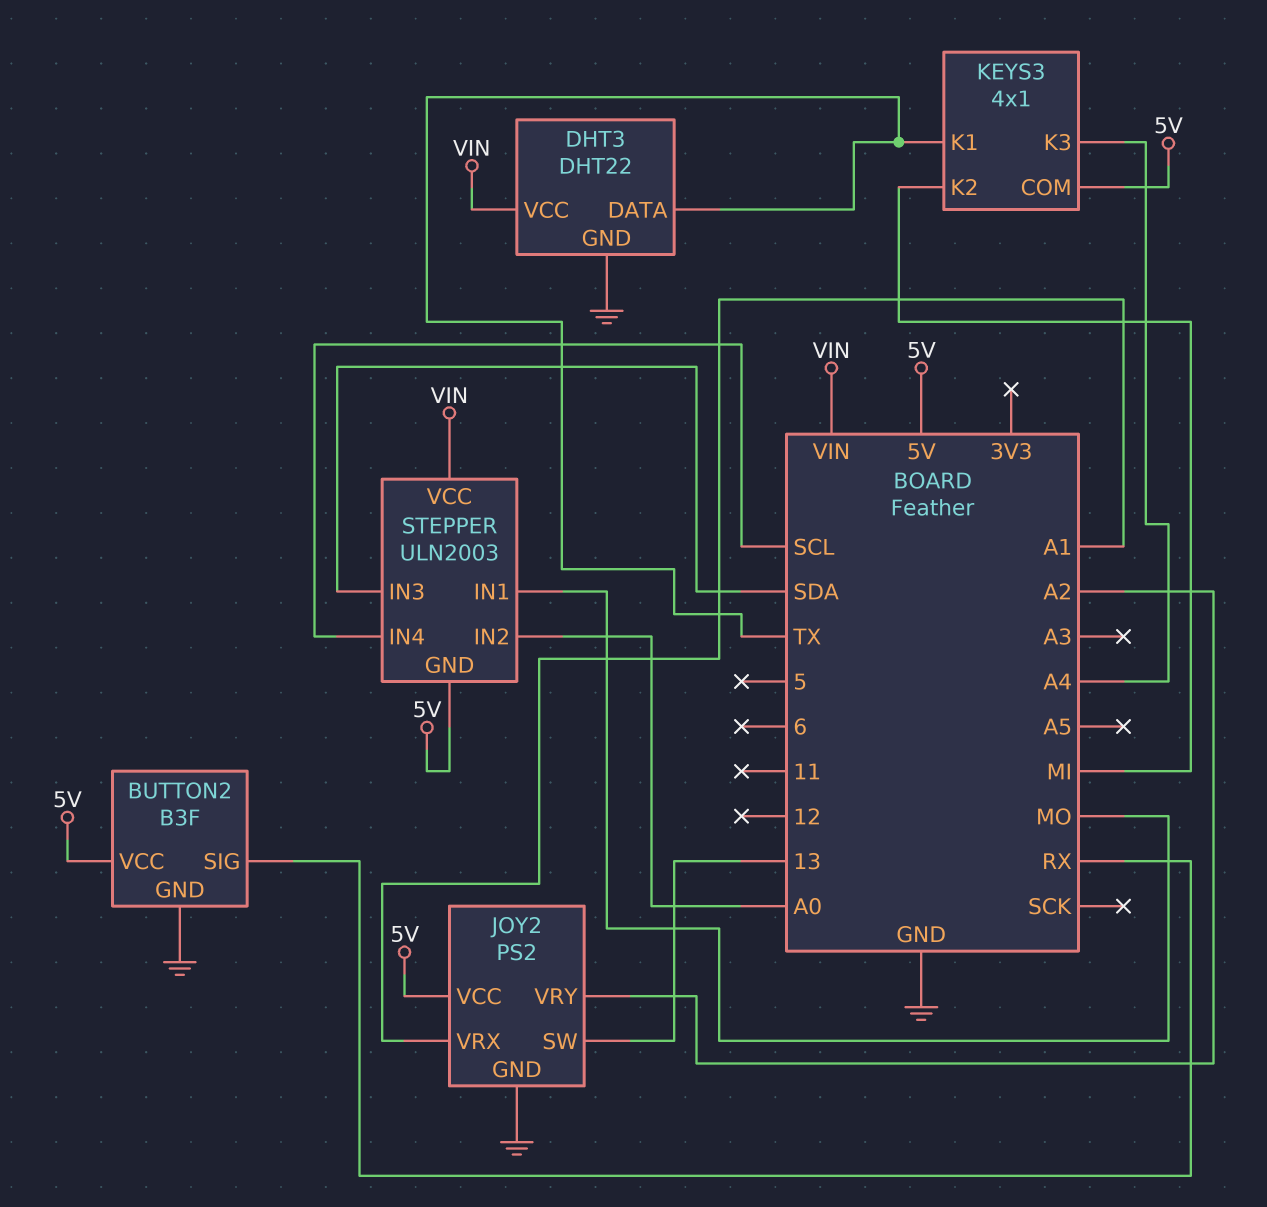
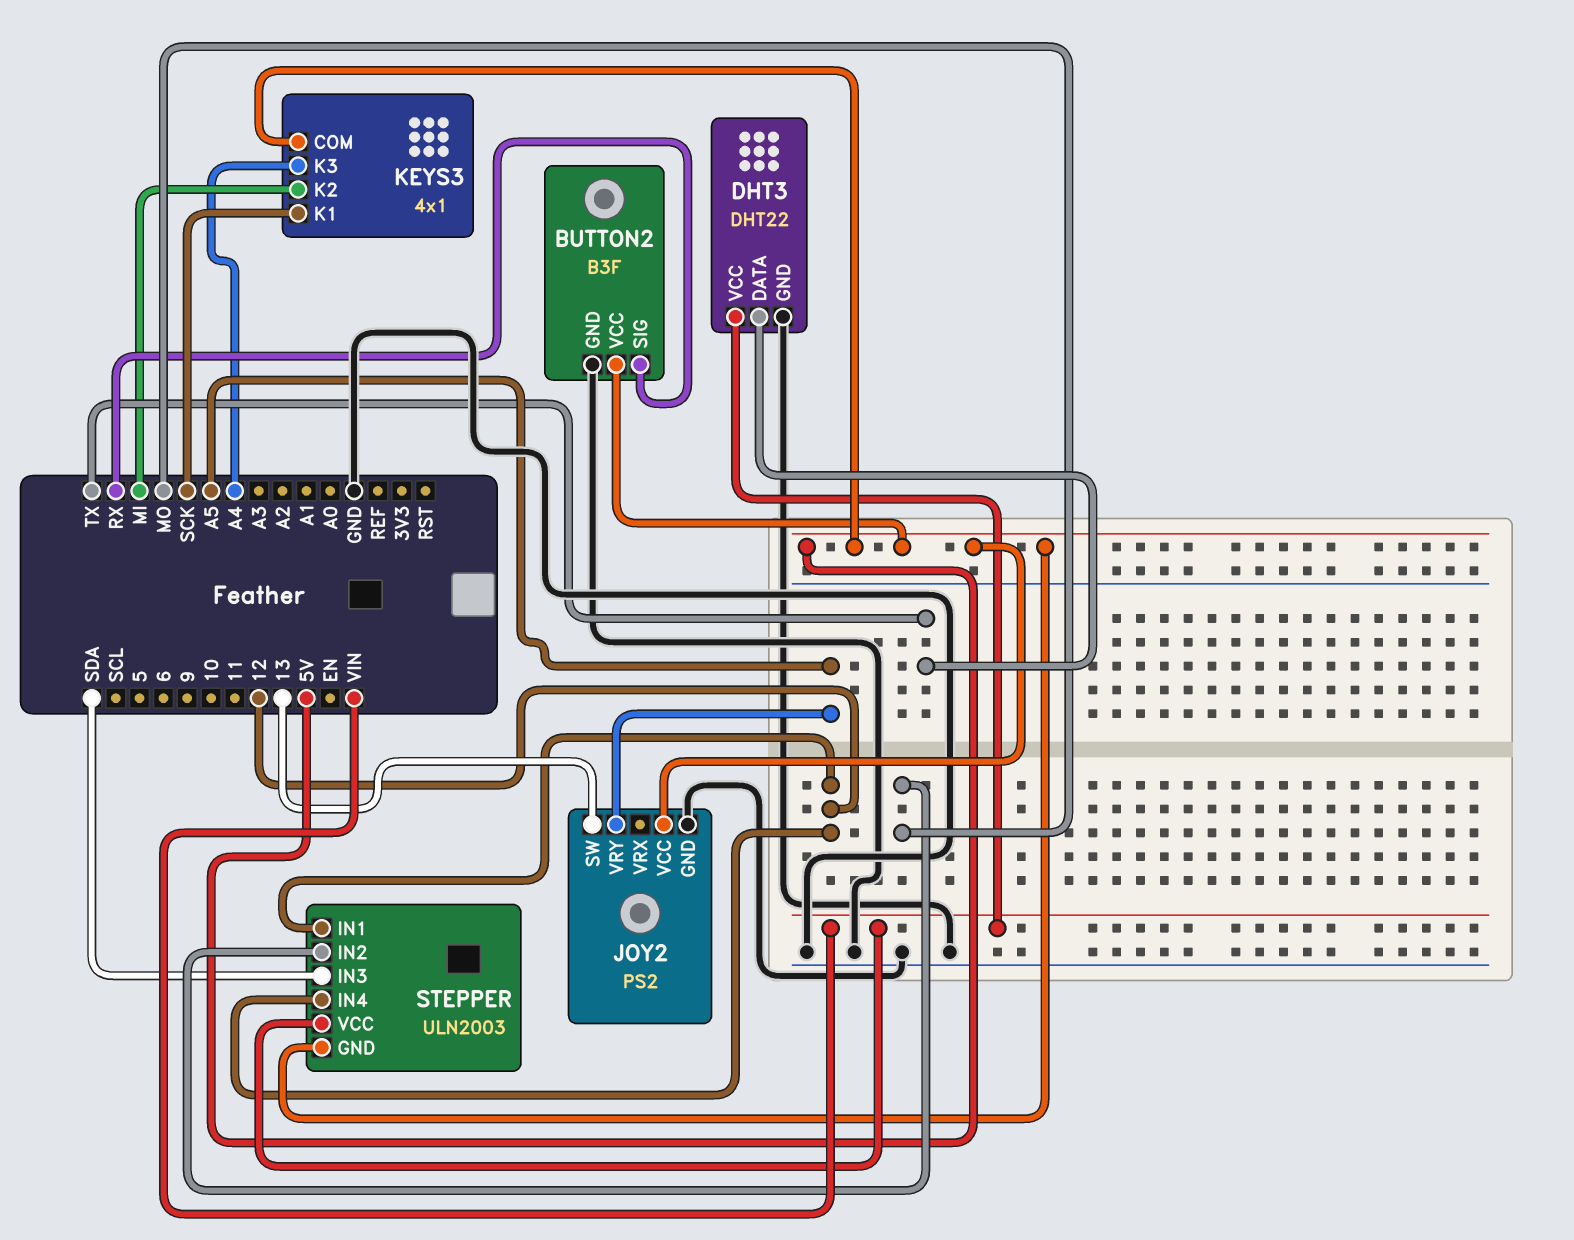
JOY2 pin VRX: A1 -> none
JOY2 pin VRY: A2 -> A5
KEYS3 pin K1: TX -> SCK
STEPPER pin IN1: MO -> 12
STEPPER pin IN2: A0 -> MO
STEPPER pin IN4: SCL -> 12

